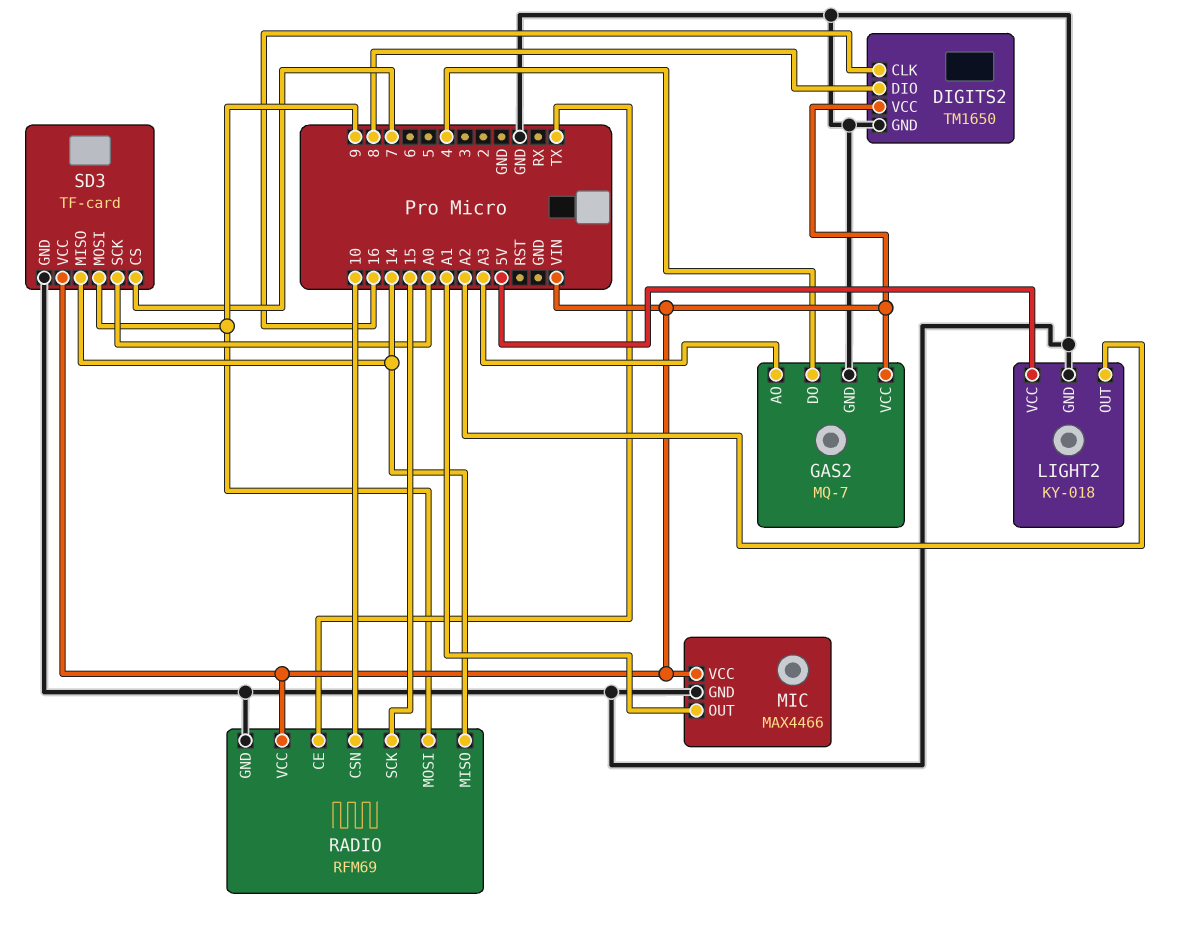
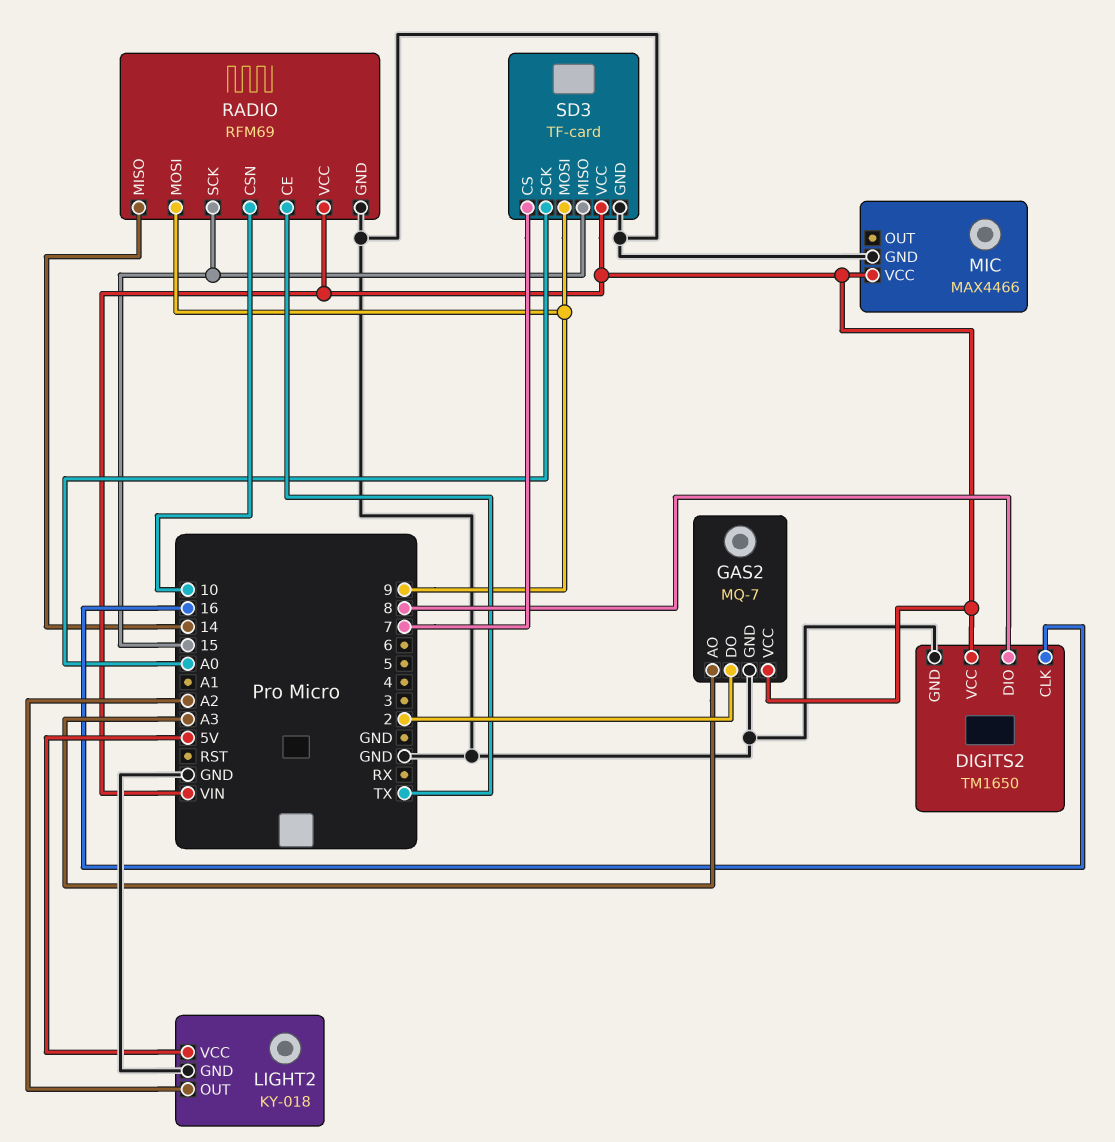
GAS2 pin DO: 4 -> 2
MIC pin OUT: A1 -> none
SD3 pin MISO: 14 -> 15

